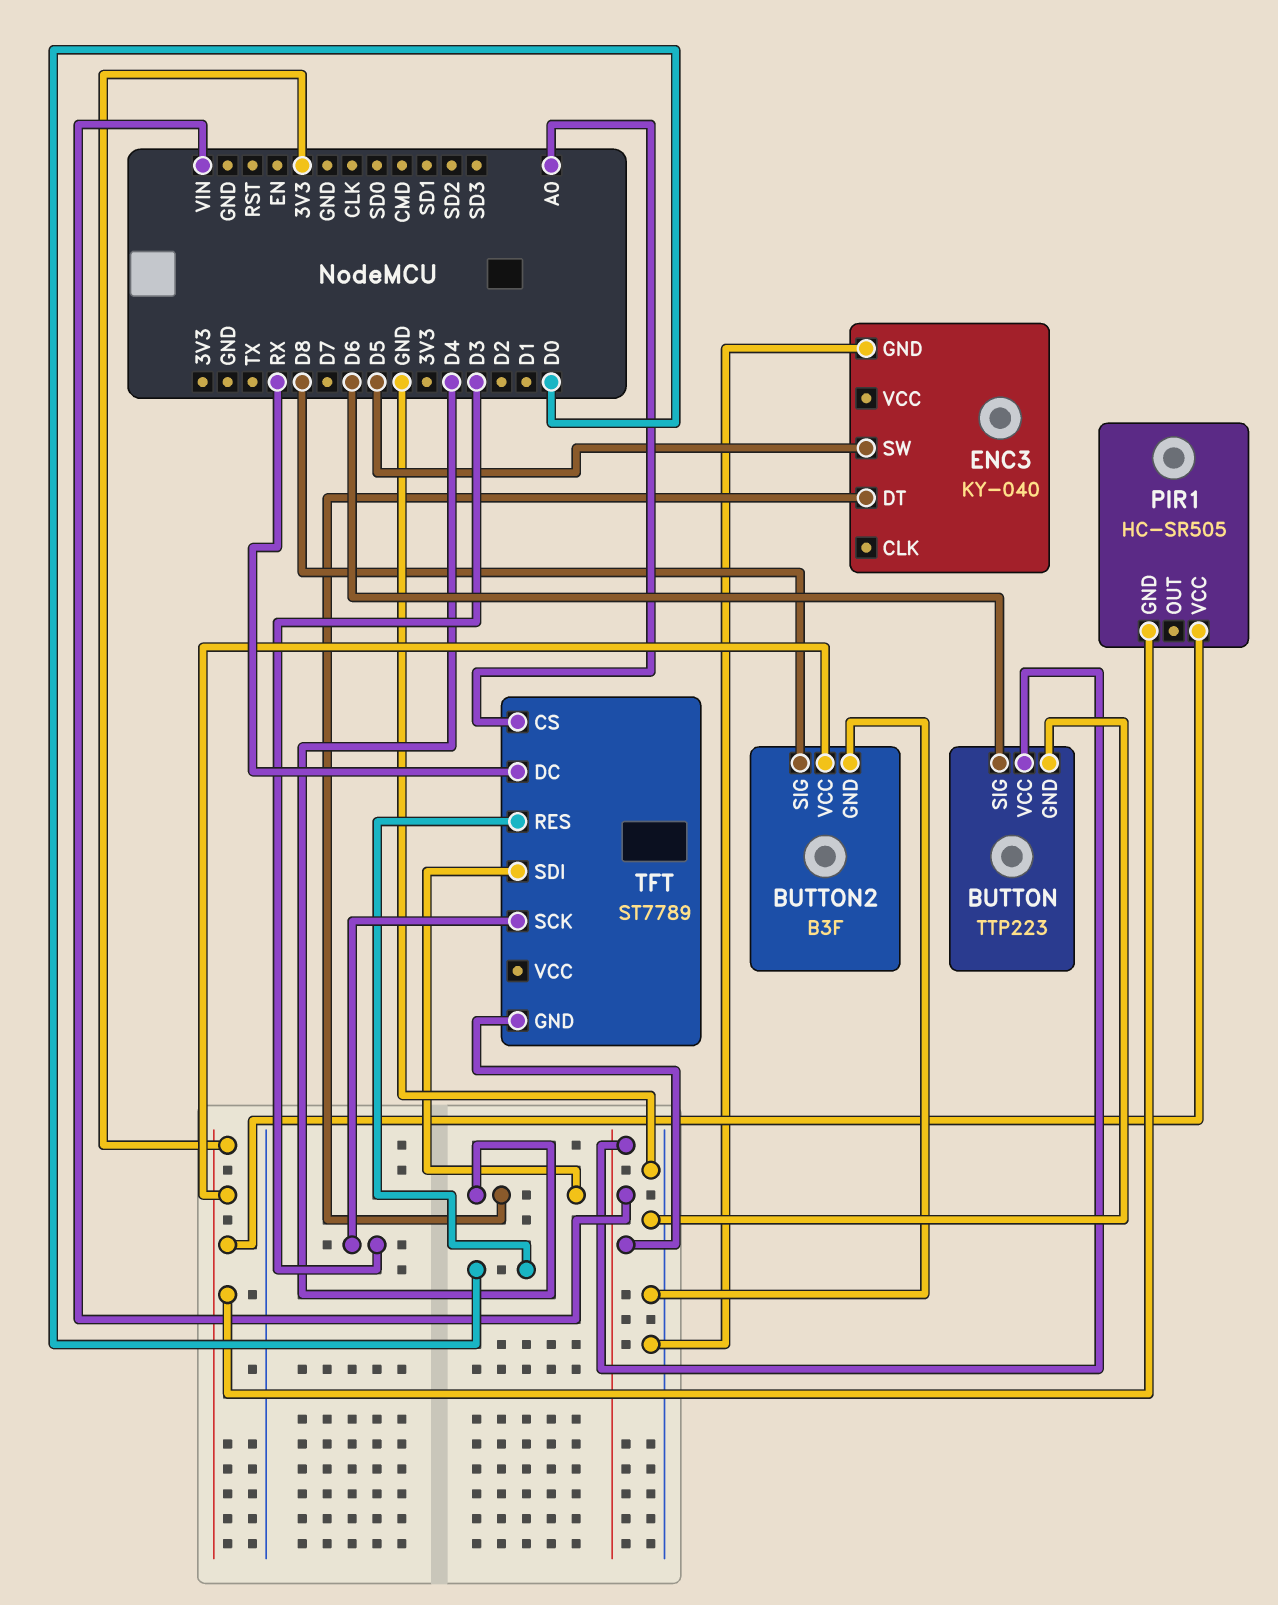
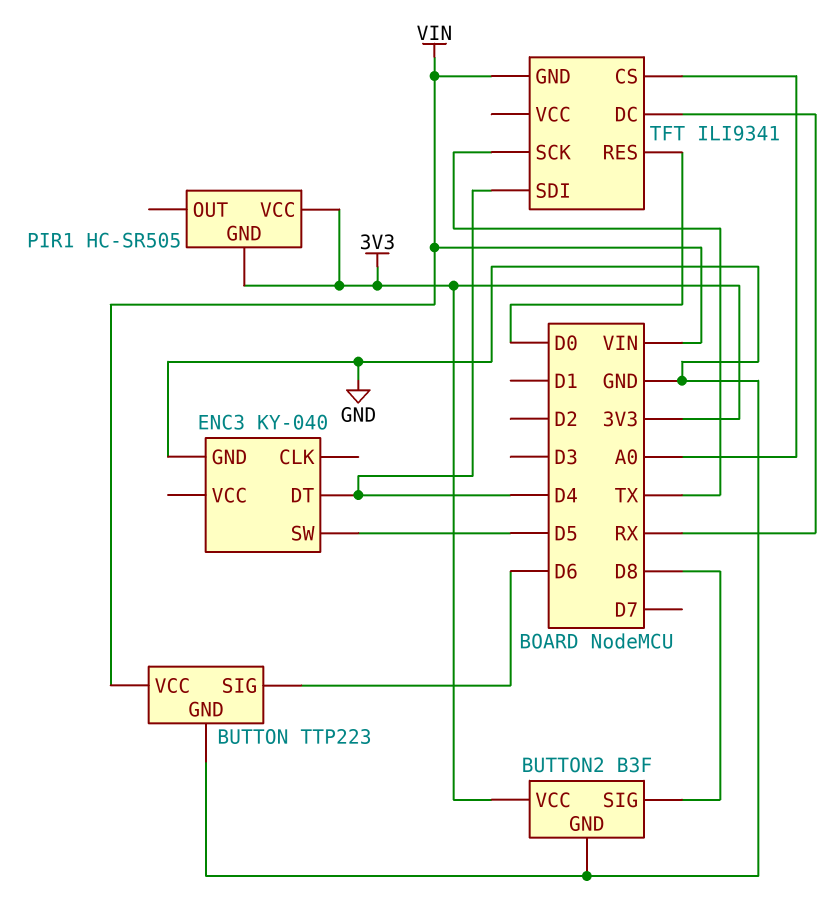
TFT: ST7789 -> ILI9341
TFT pin SCK: D3 -> TX

